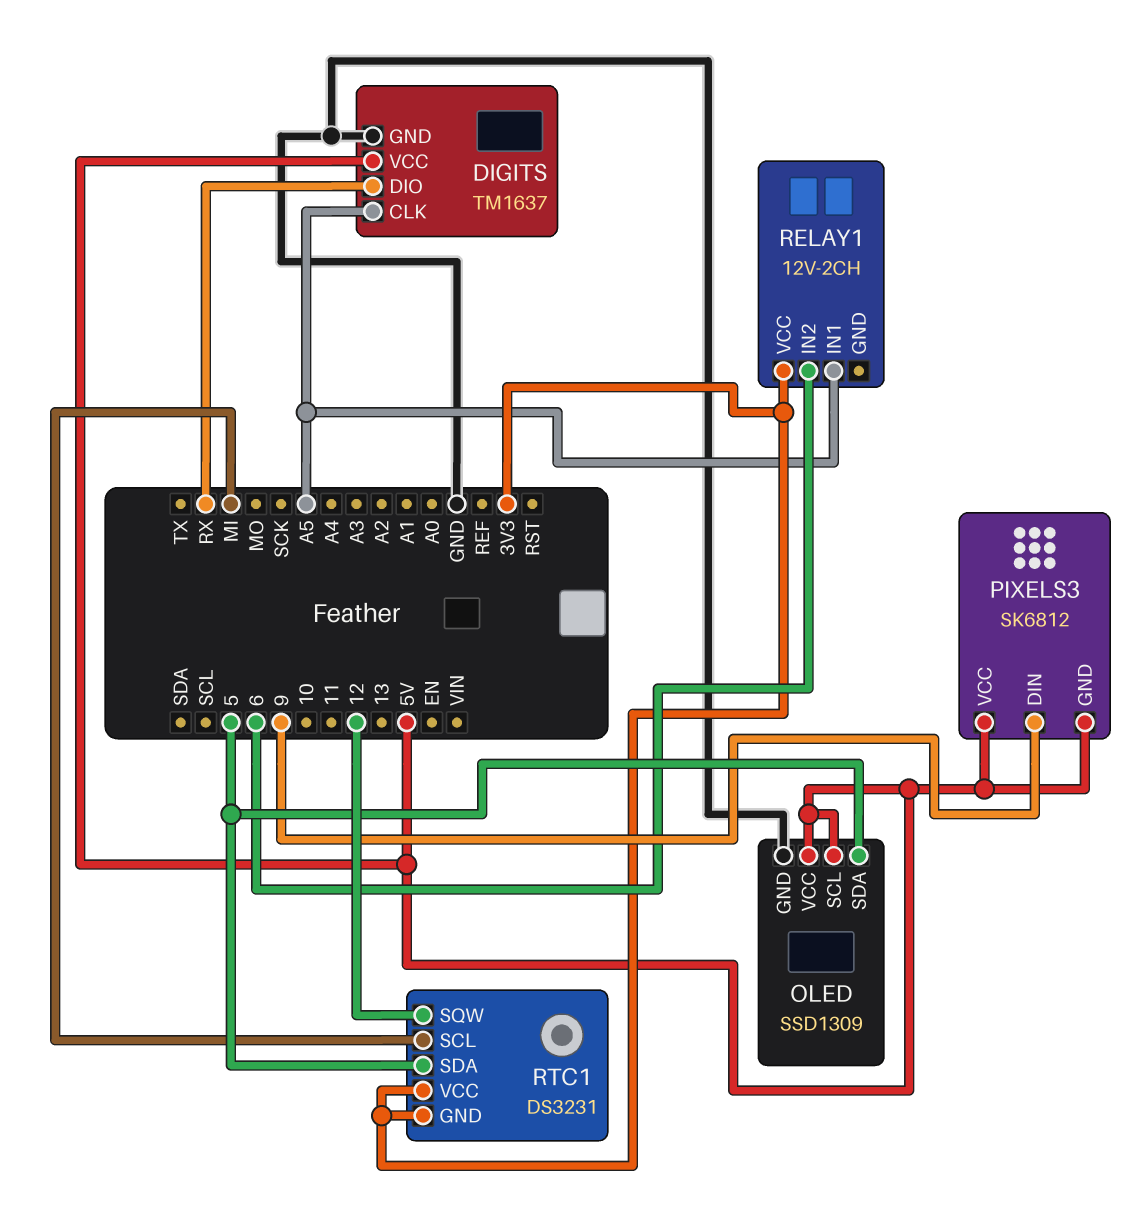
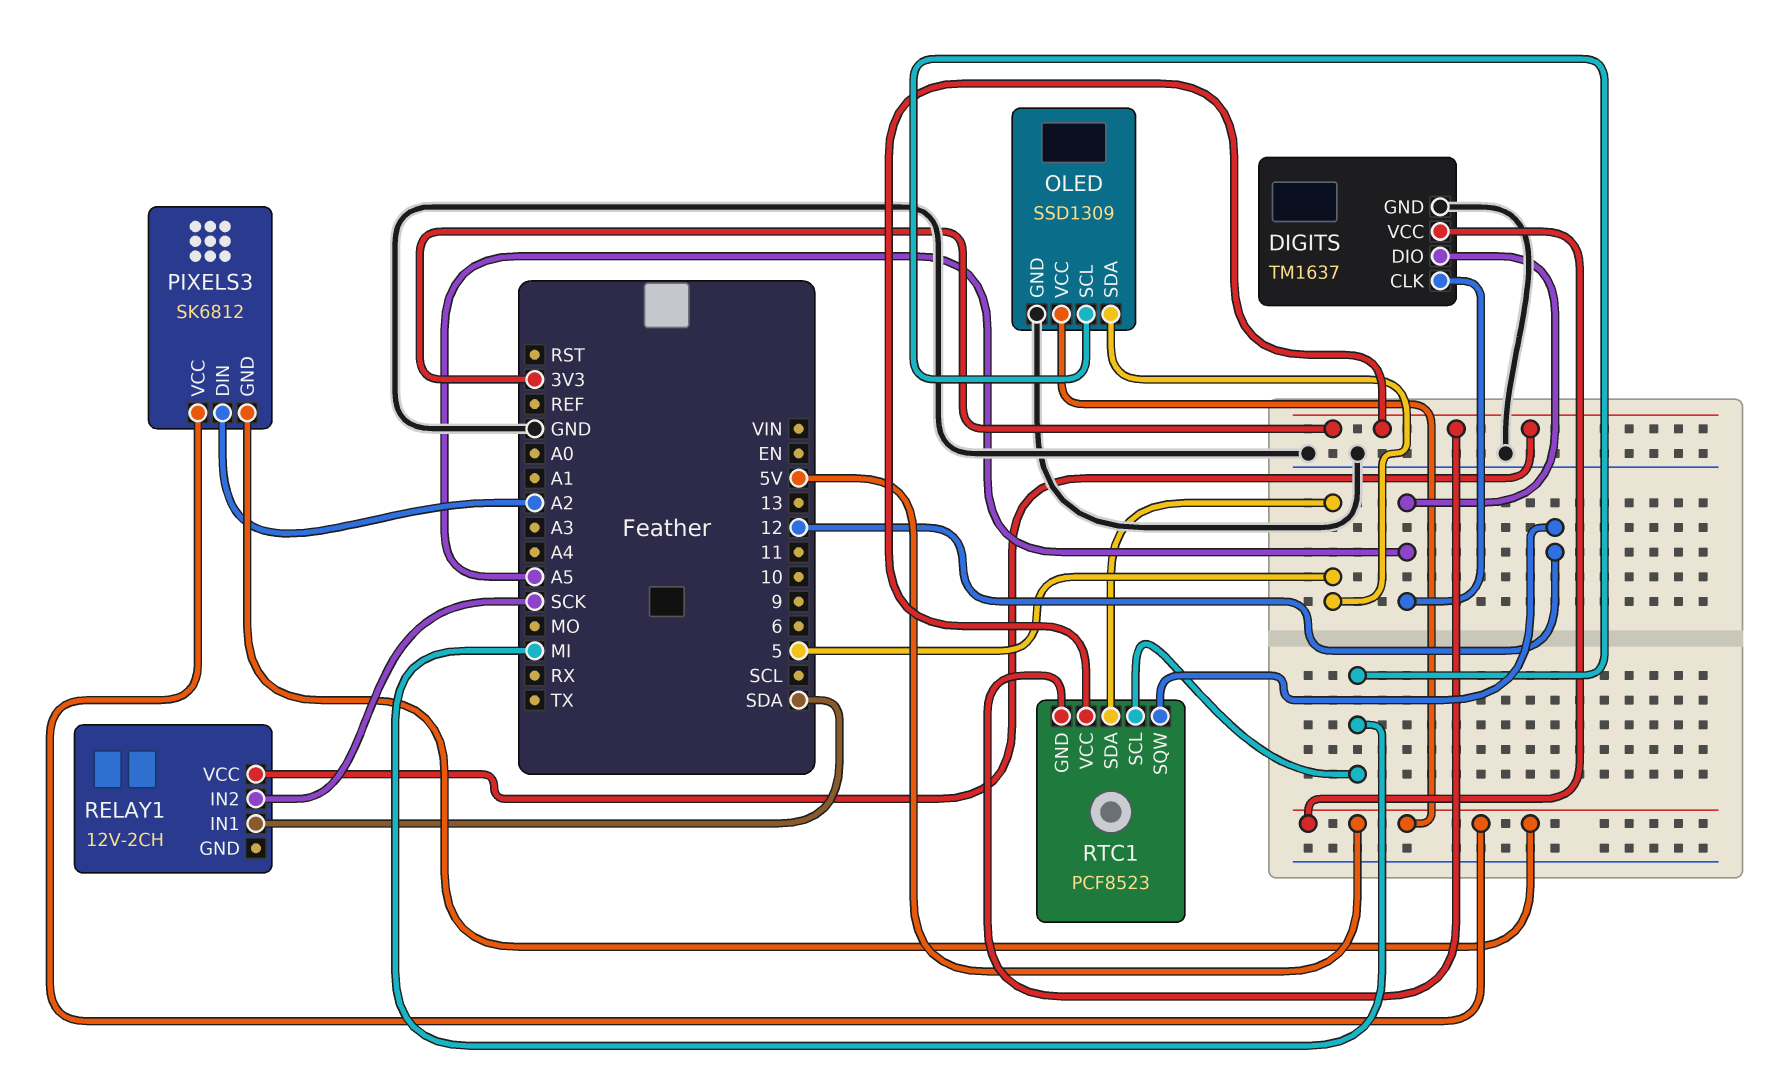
DIGITS pin DIO: RX -> A5
OLED pin SCL: 5V -> MI
PIXELS3 pin DIN: 9 -> A2
RELAY1 pin IN1: A5 -> SDA
RELAY1 pin IN2: 6 -> SCK
RTC1: DS3231 -> PCF8523

